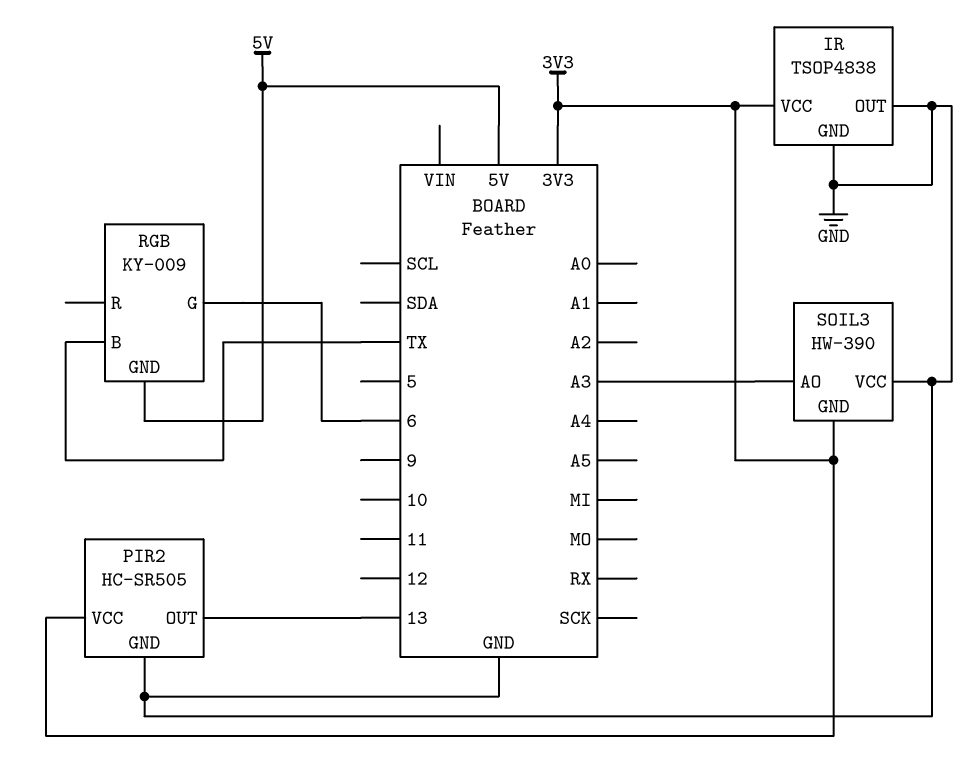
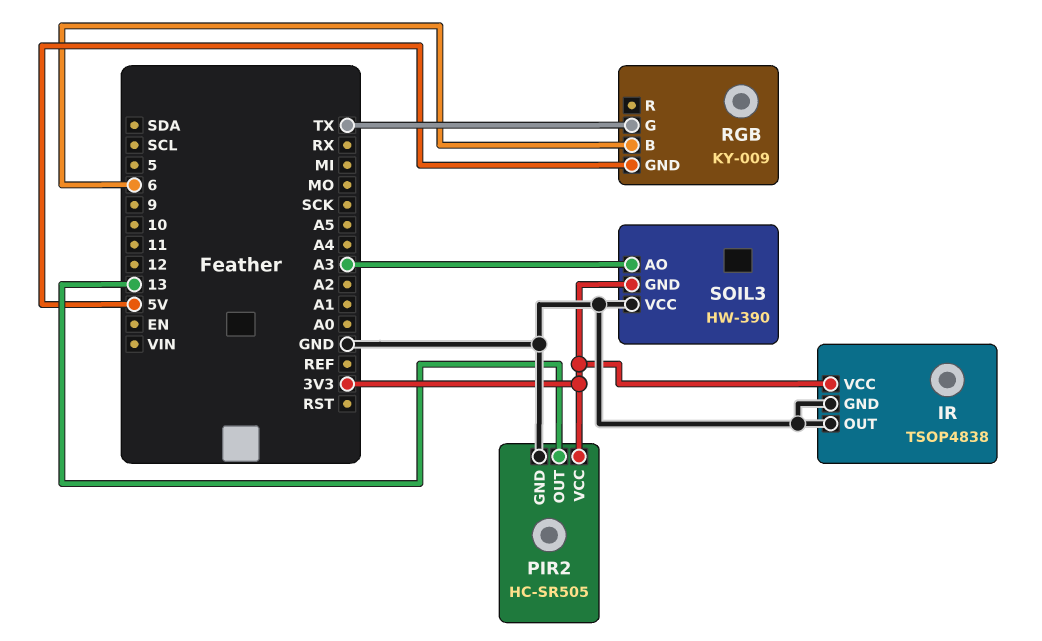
RGB pin B: TX -> 6
RGB pin G: 6 -> TX

